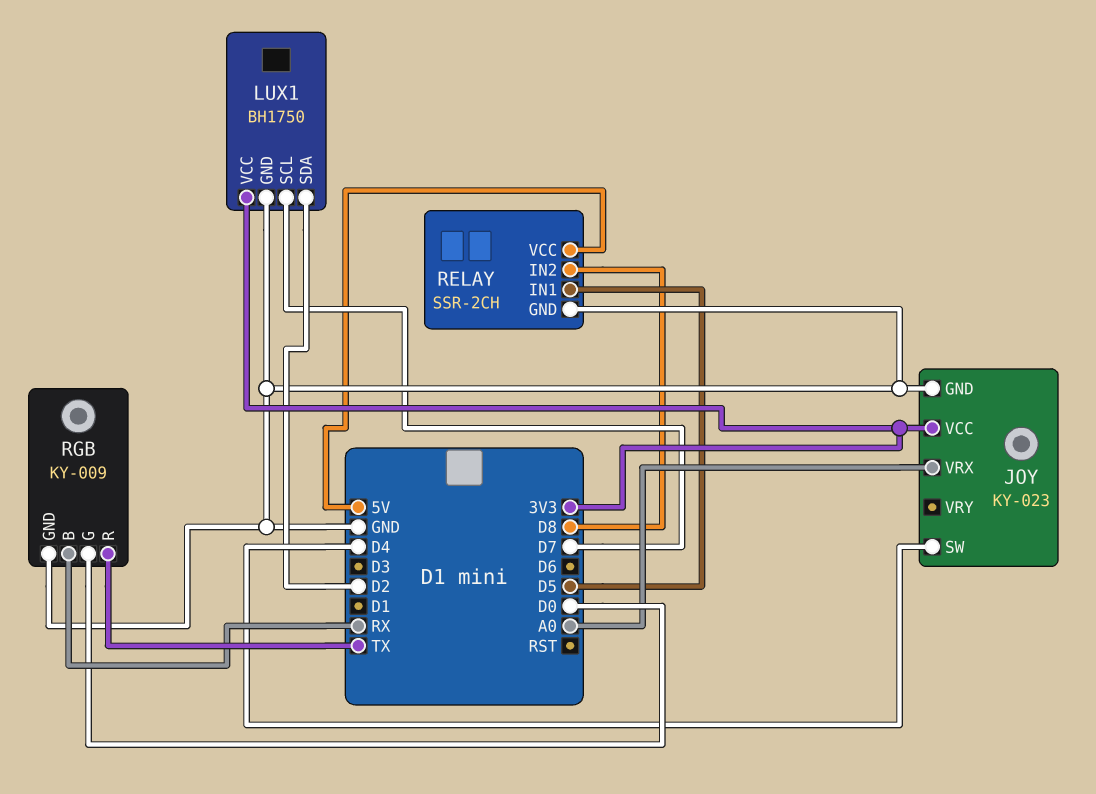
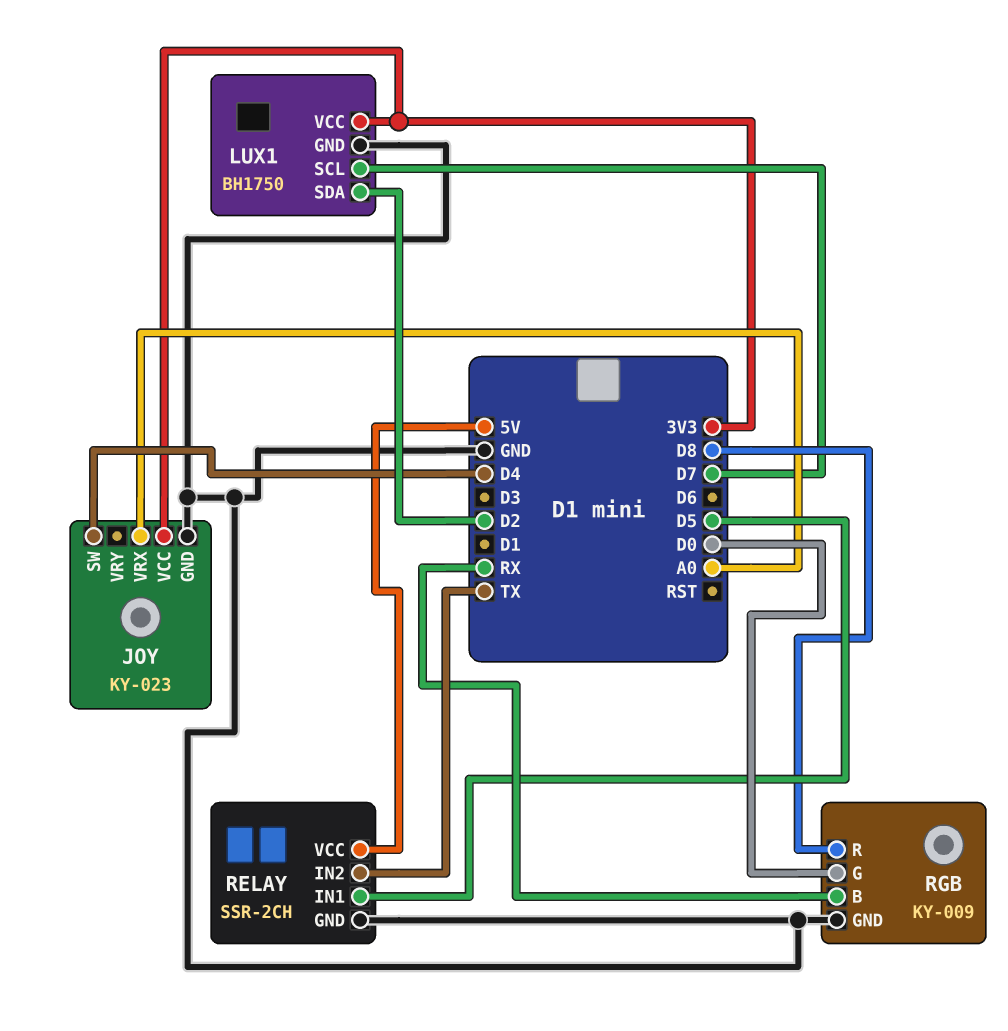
RELAY pin IN2: D8 -> TX
RGB pin R: TX -> D8

